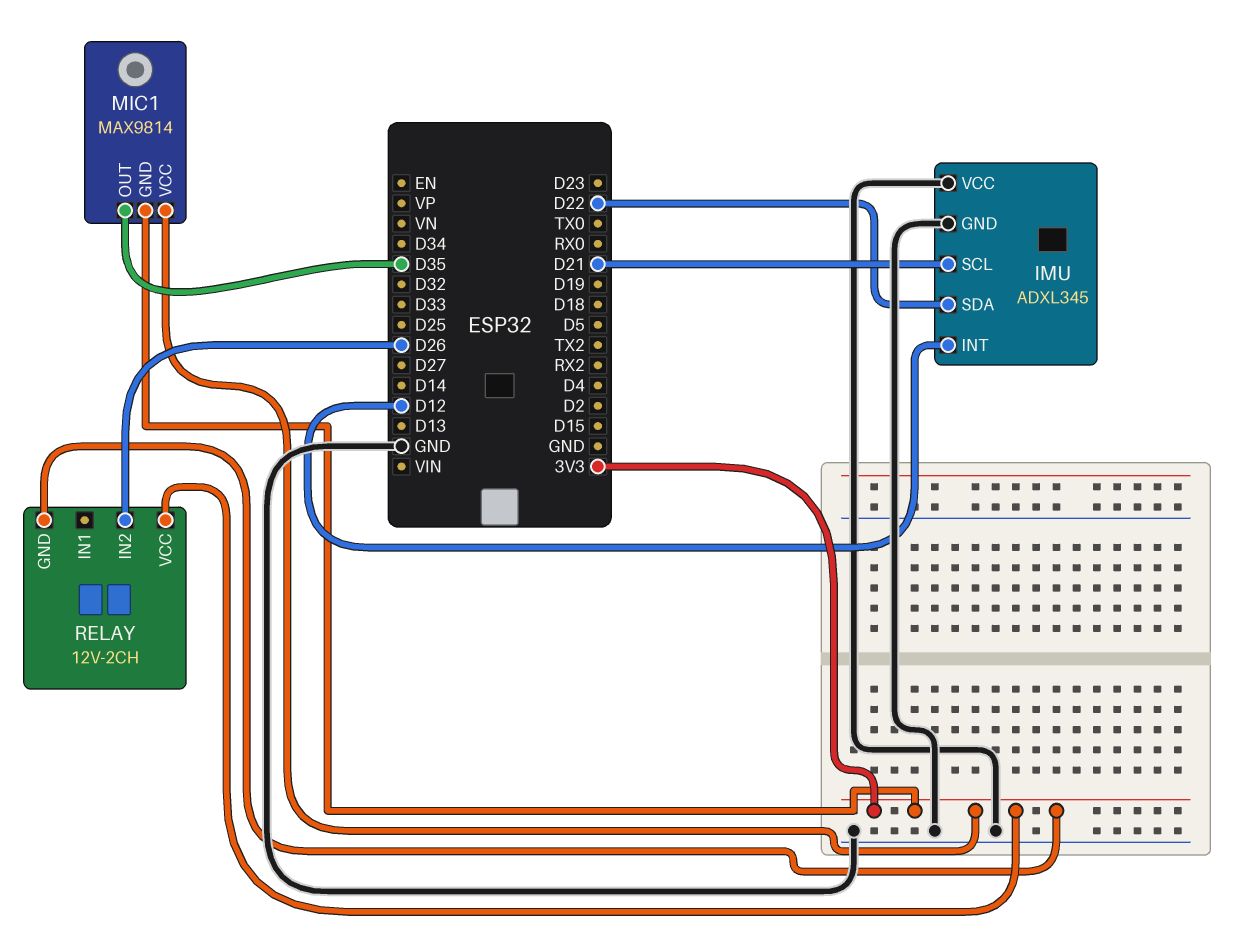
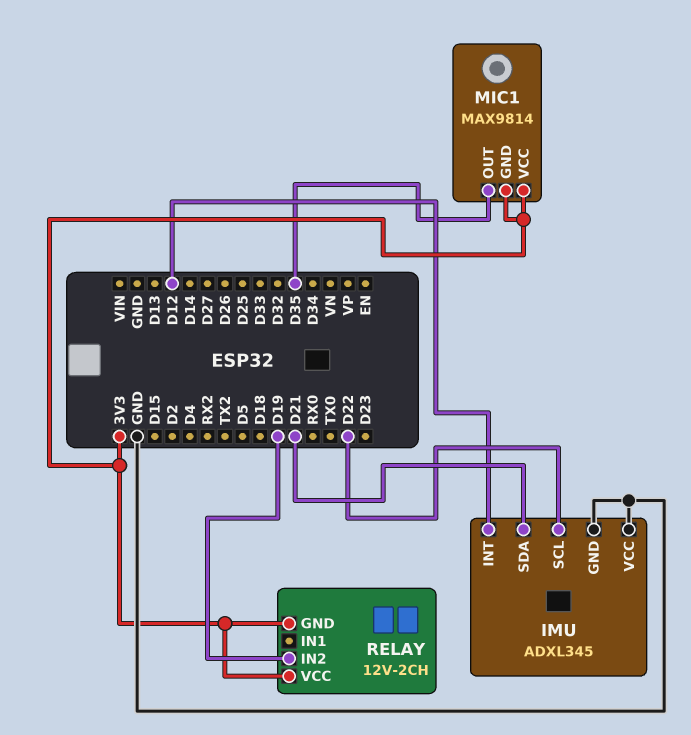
IMU pin SCL: D21 -> D22
IMU pin SDA: D22 -> D21
RELAY pin IN2: D26 -> D19

